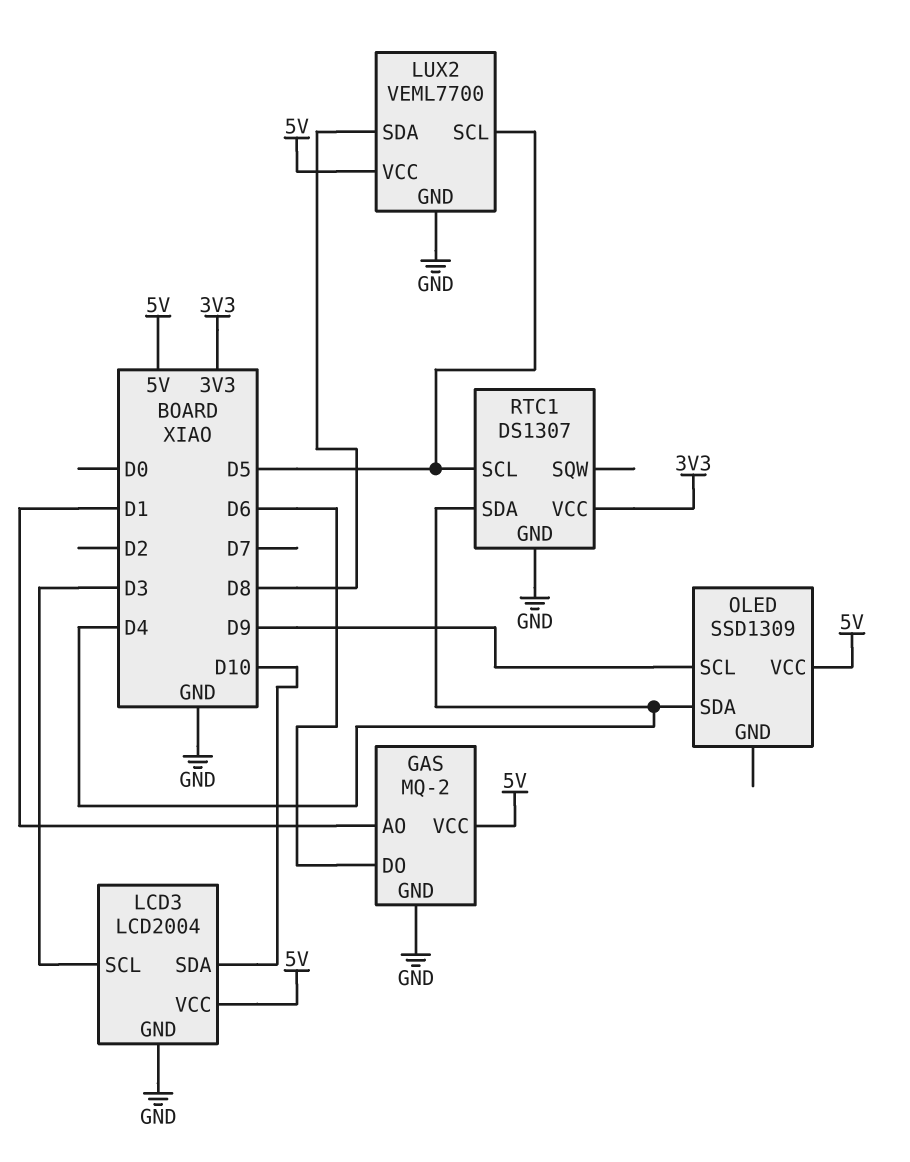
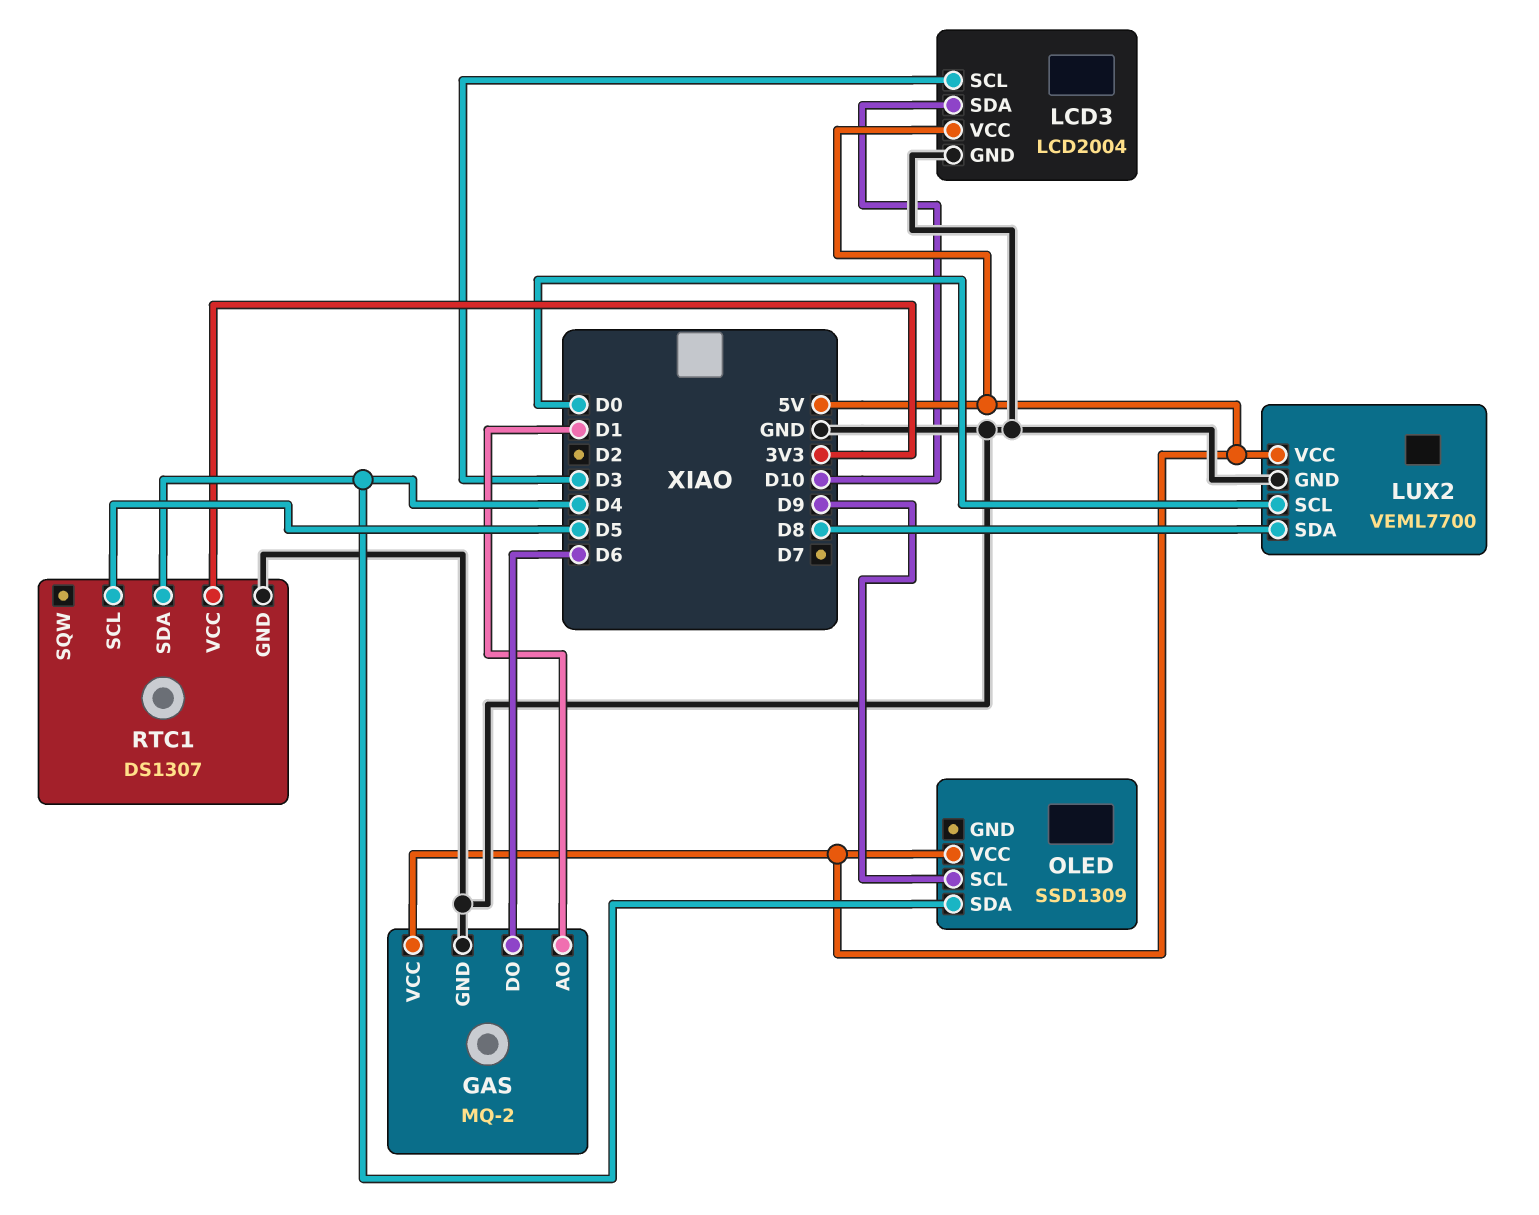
LUX2 pin SCL: D5 -> D0

